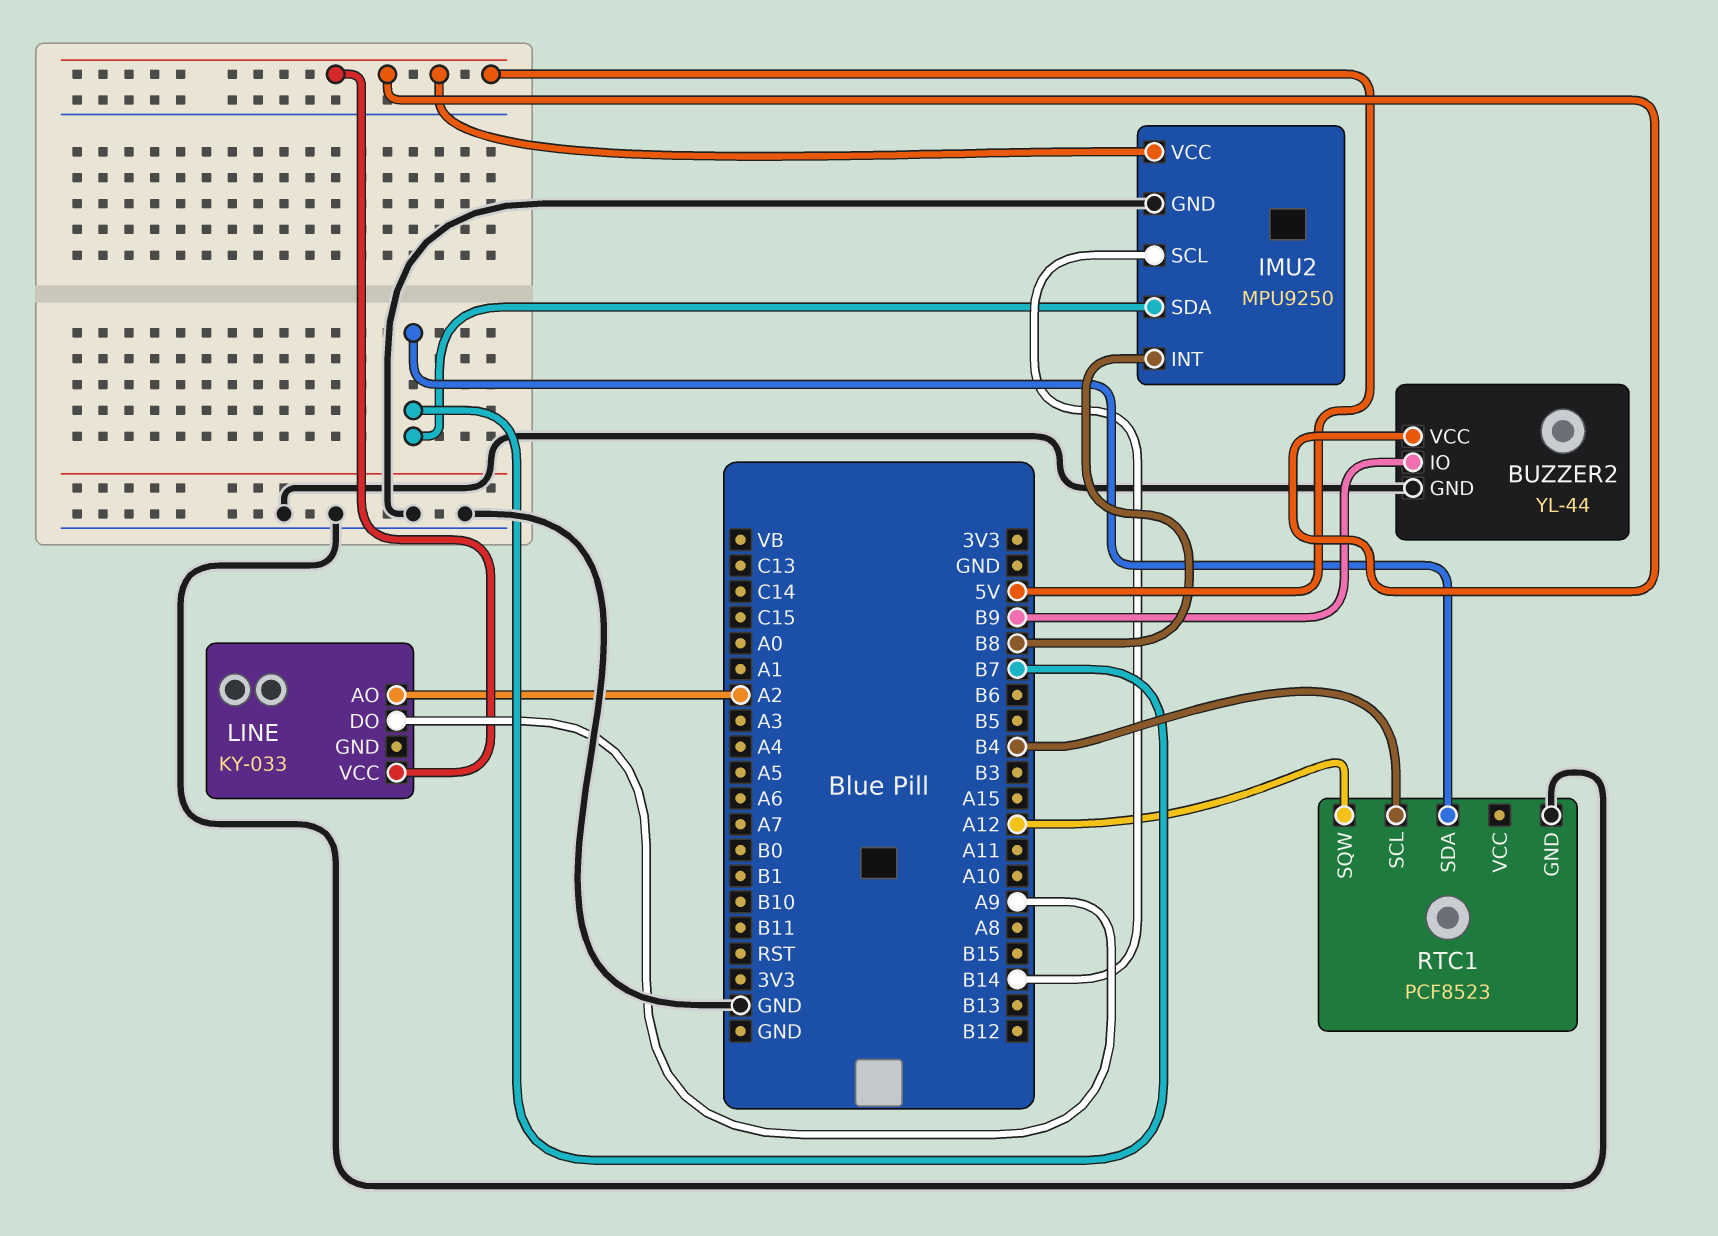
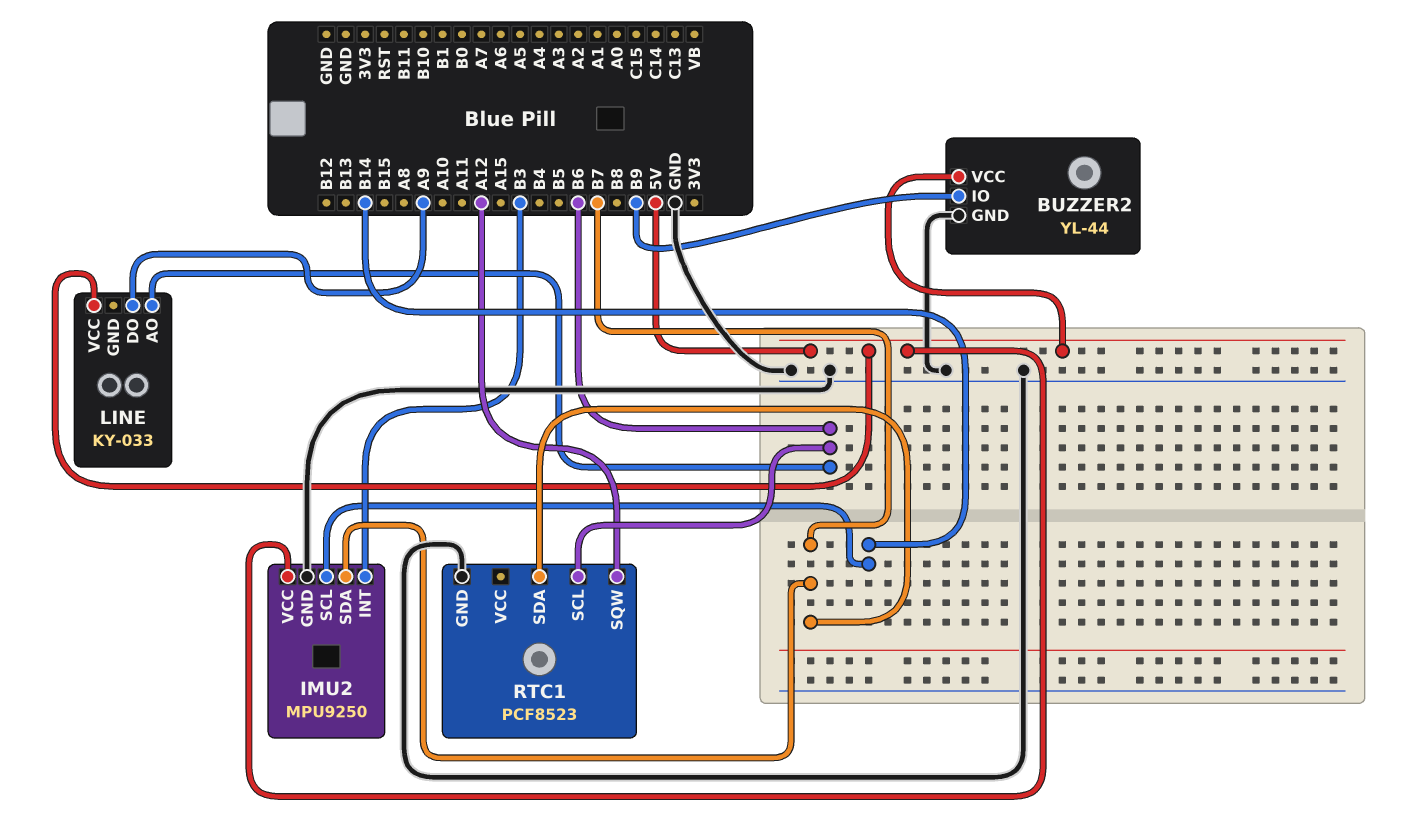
IMU2 pin INT: B8 -> B3
LINE pin AO: A2 -> B6
RTC1 pin SCL: B4 -> B6

